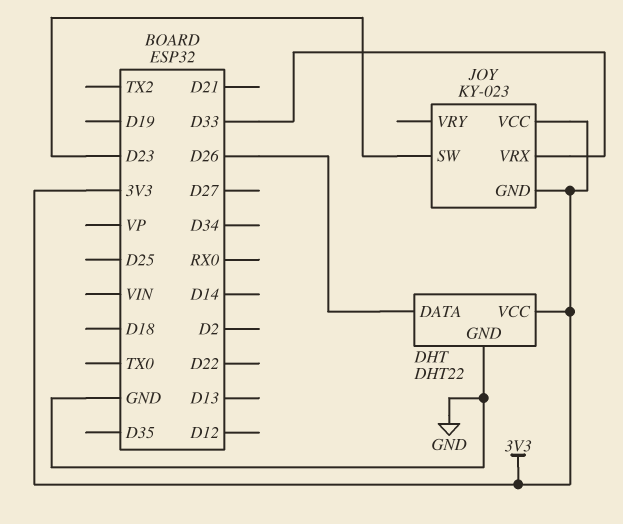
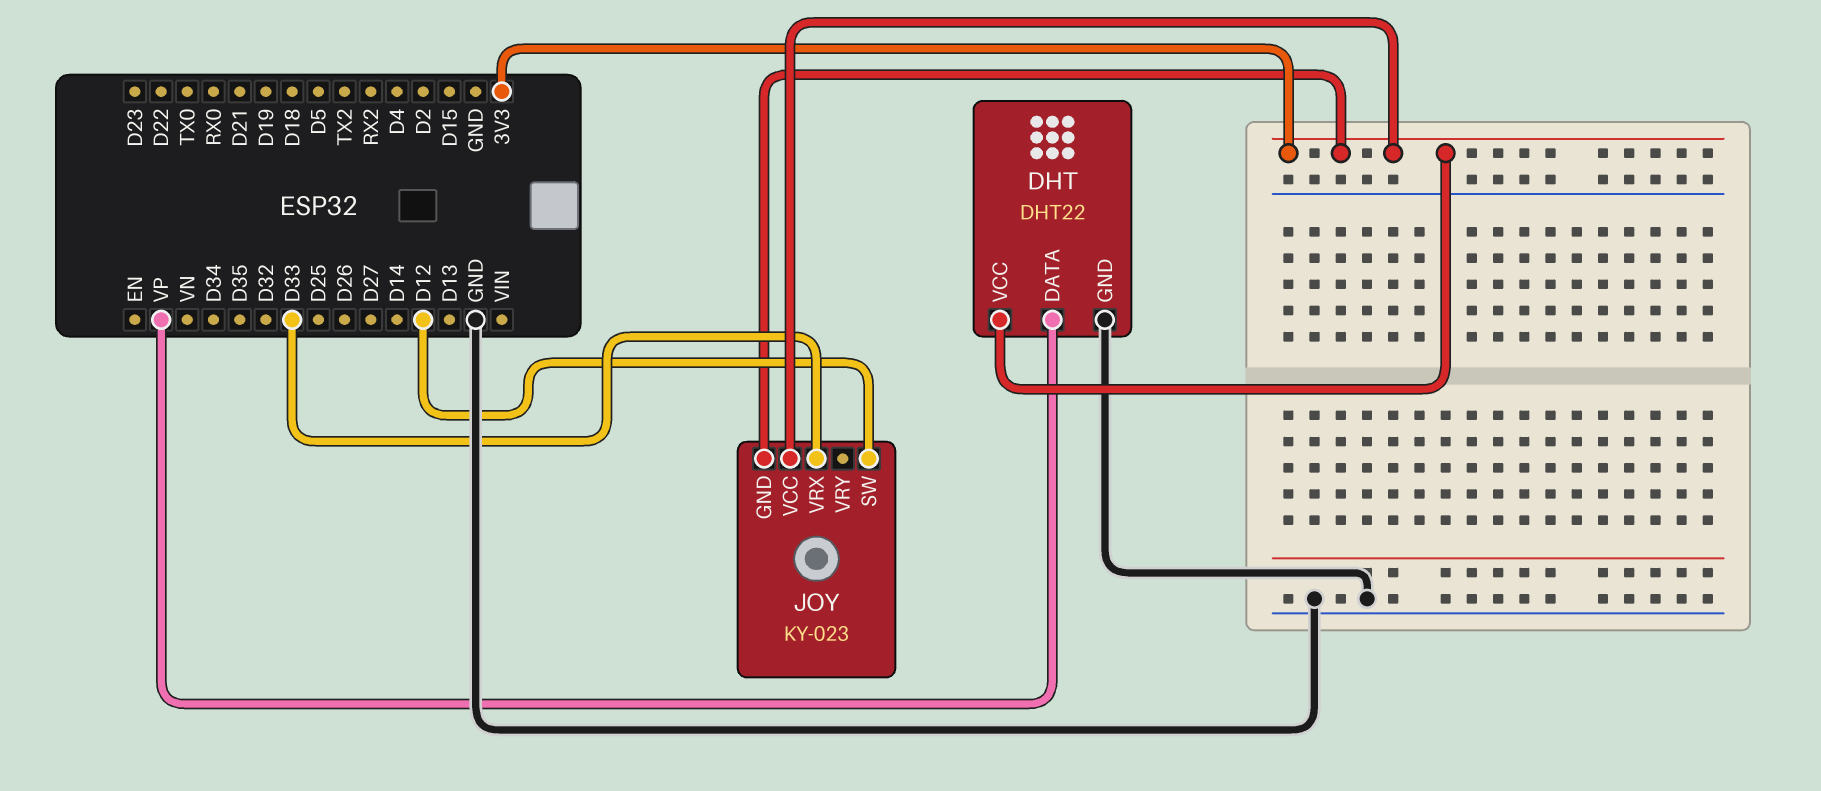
DHT pin DATA: D26 -> VP
JOY pin SW: D23 -> D12

